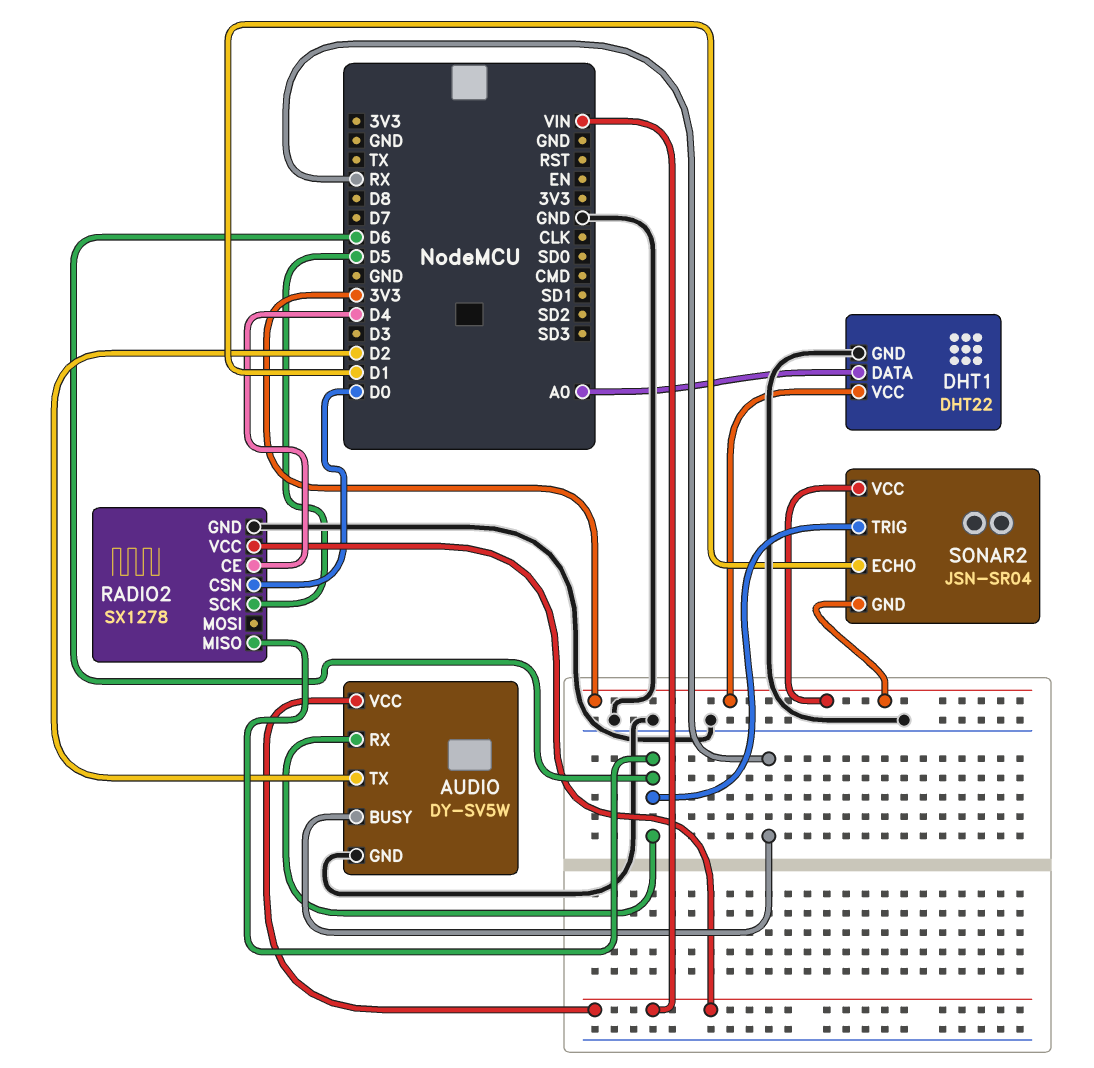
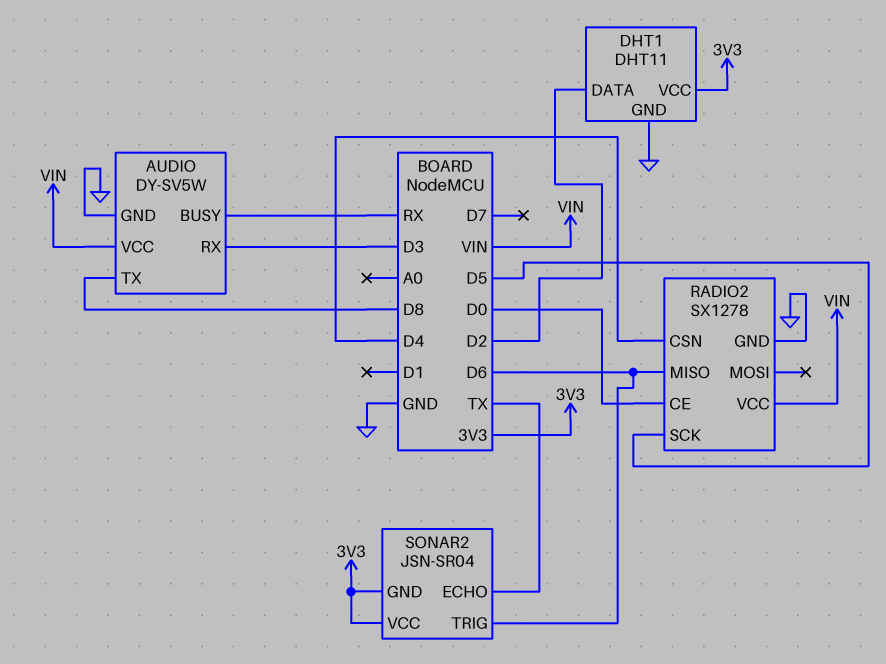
AUDIO pin RX: D6 -> D3
AUDIO pin TX: D2 -> D8
DHT1: DHT22 -> DHT11
DHT1 pin DATA: A0 -> D2
RADIO2 pin CE: D4 -> D0
RADIO2 pin CSN: D0 -> D4
SONAR2 pin ECHO: D1 -> TX

